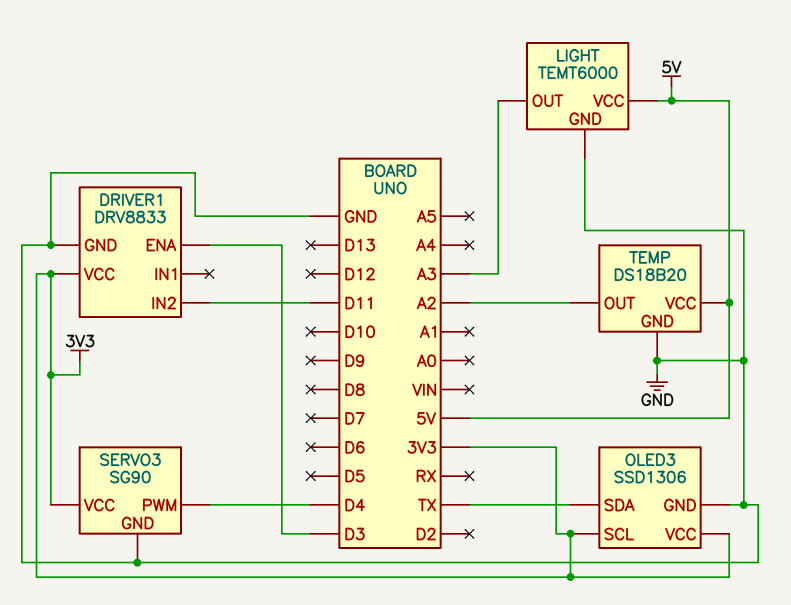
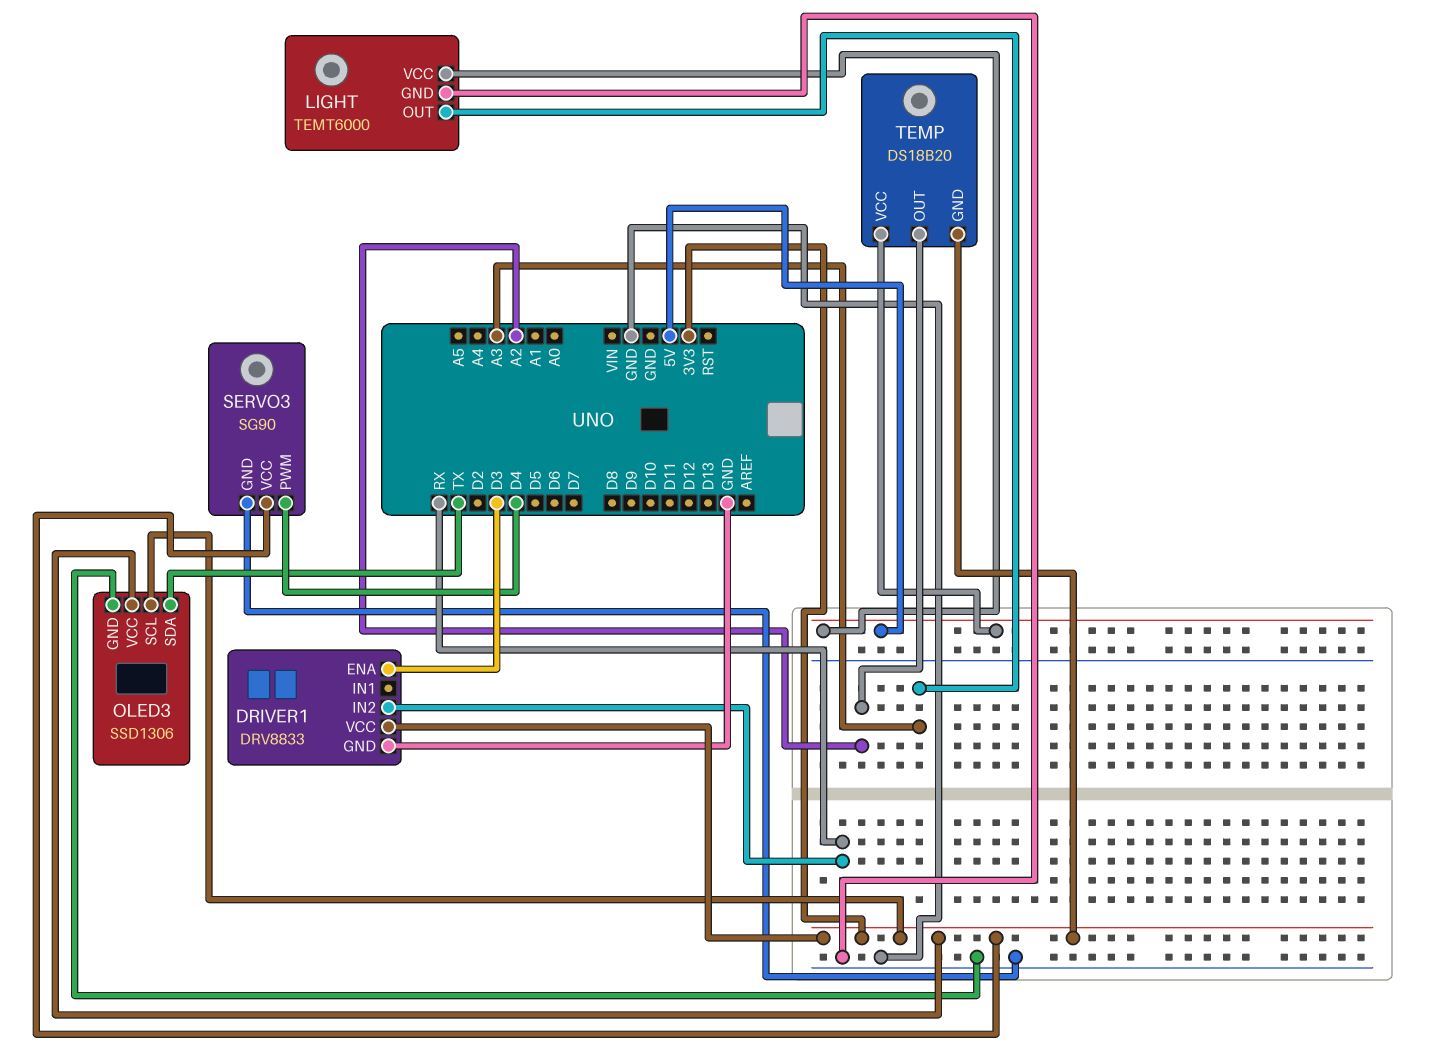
DRIVER1 pin IN2: D11 -> RX
TEMP pin GND: GND -> 3V3

